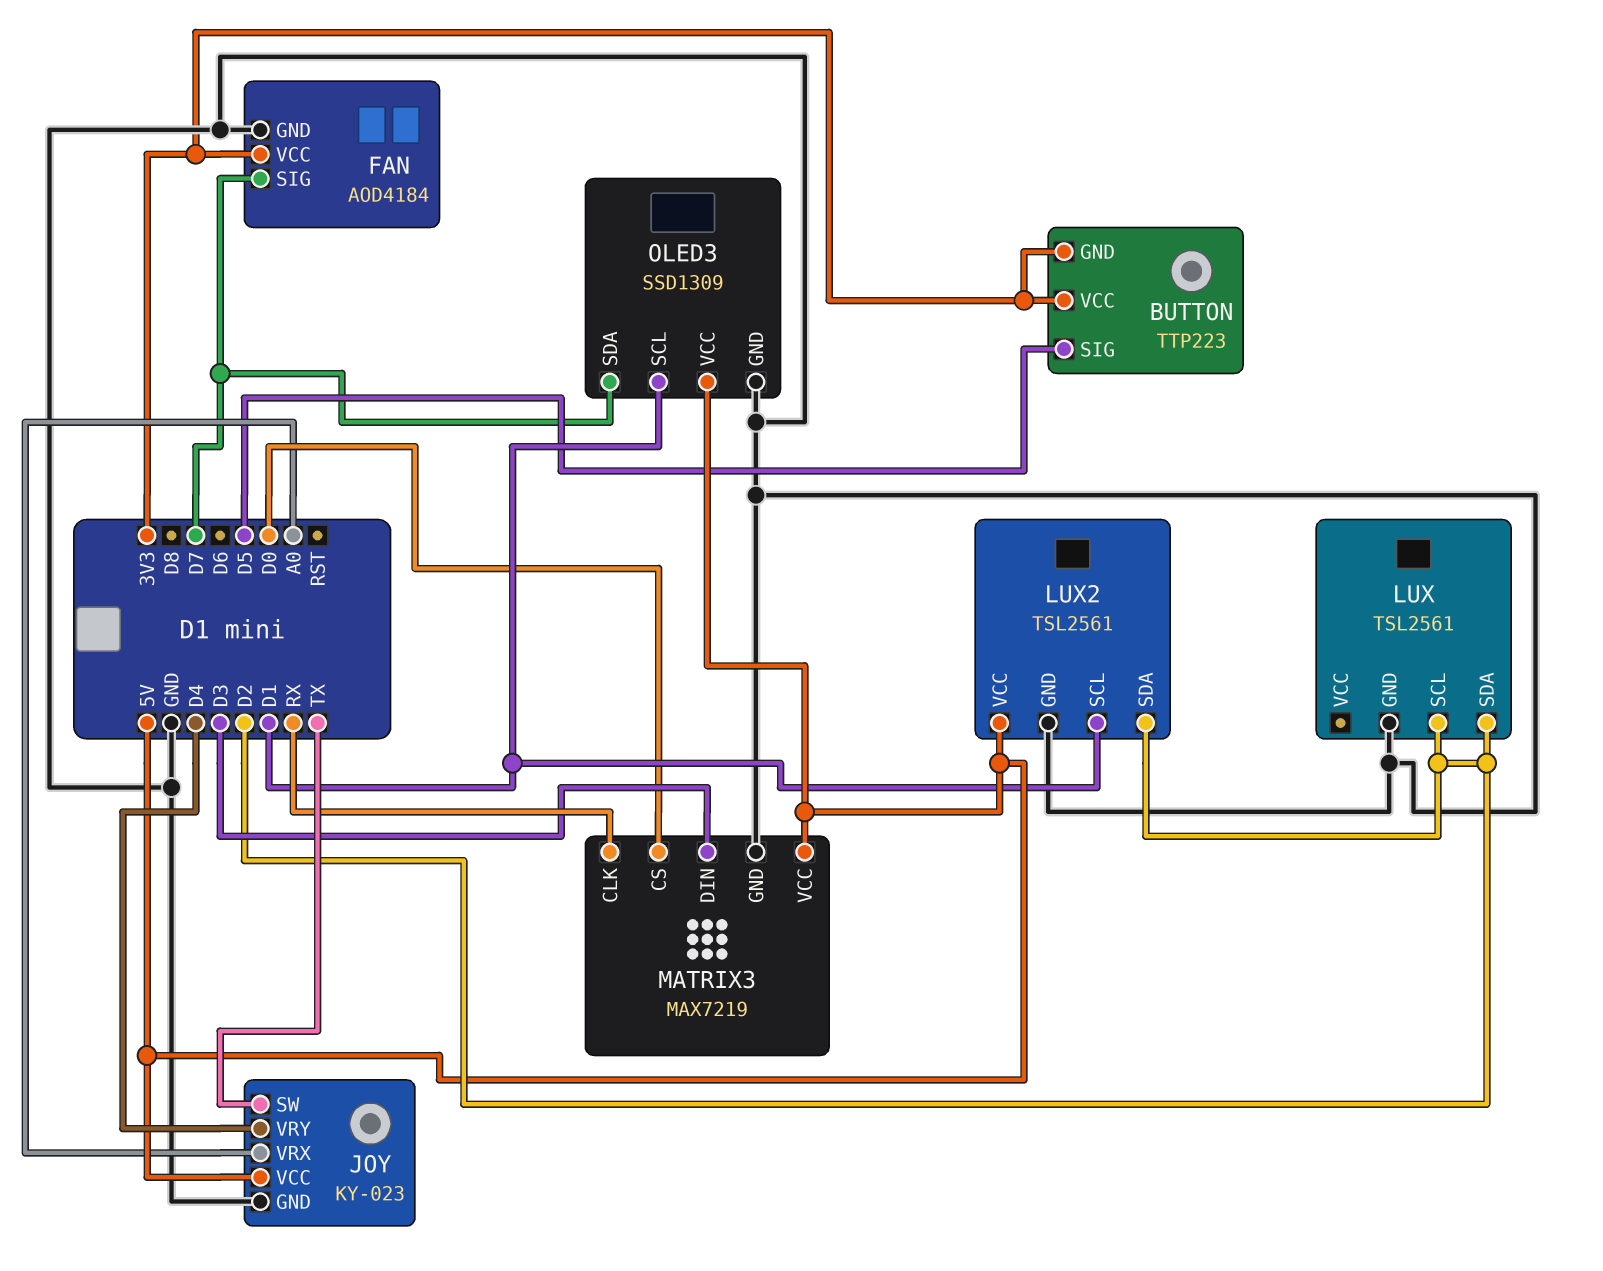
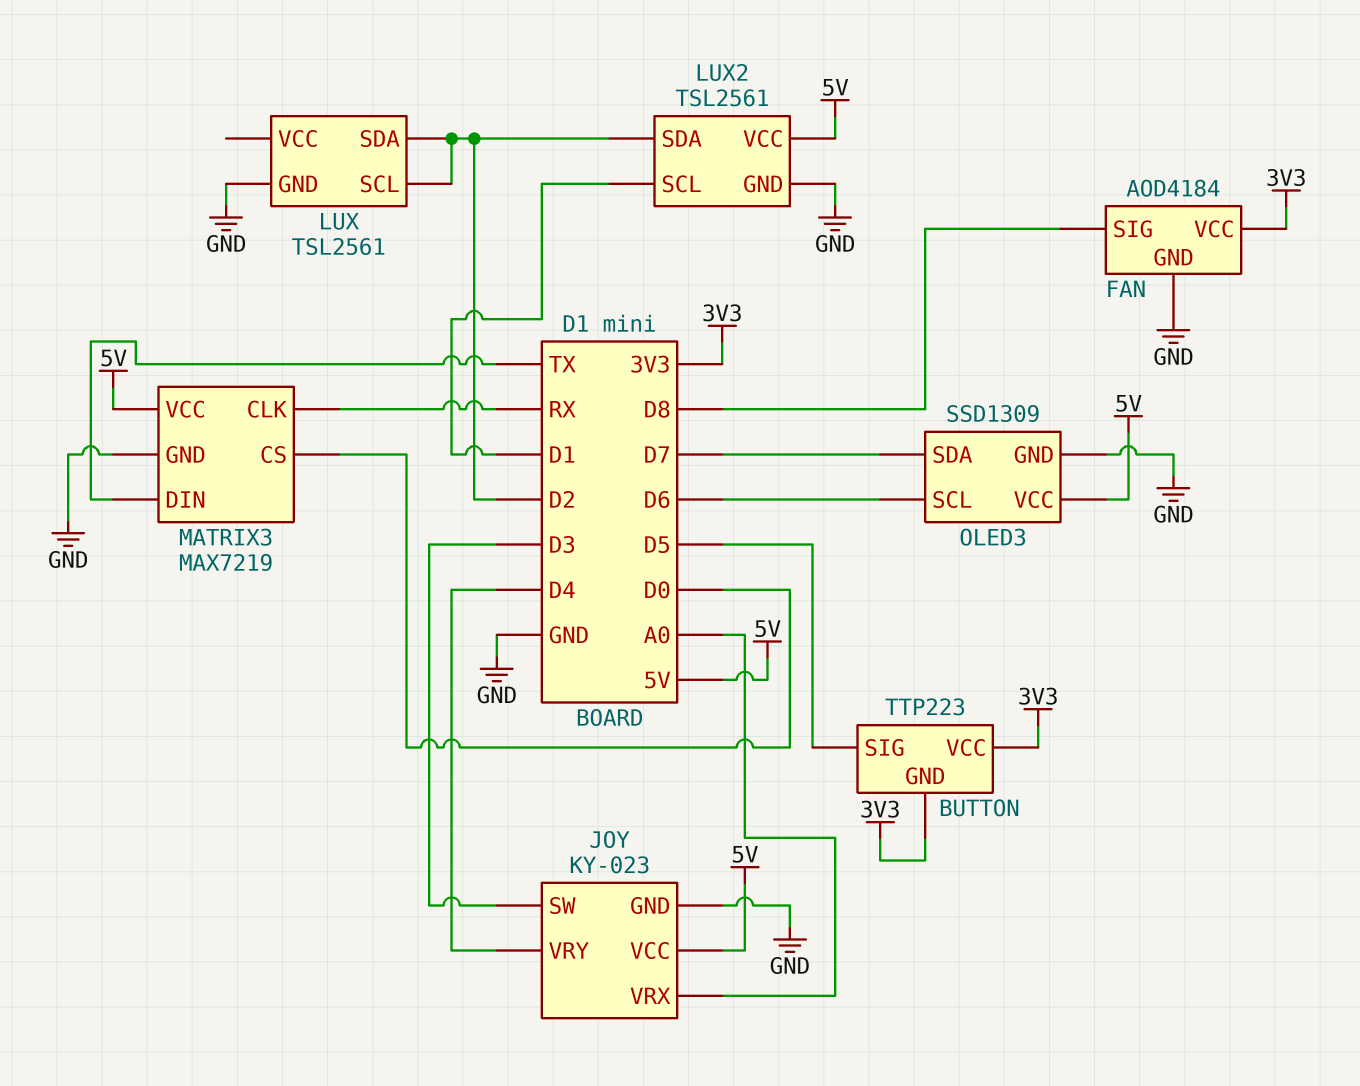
FAN pin SIG: D7 -> D8
JOY pin SW: TX -> D3
MATRIX3 pin DIN: D3 -> TX
OLED3 pin SCL: D1 -> D6

